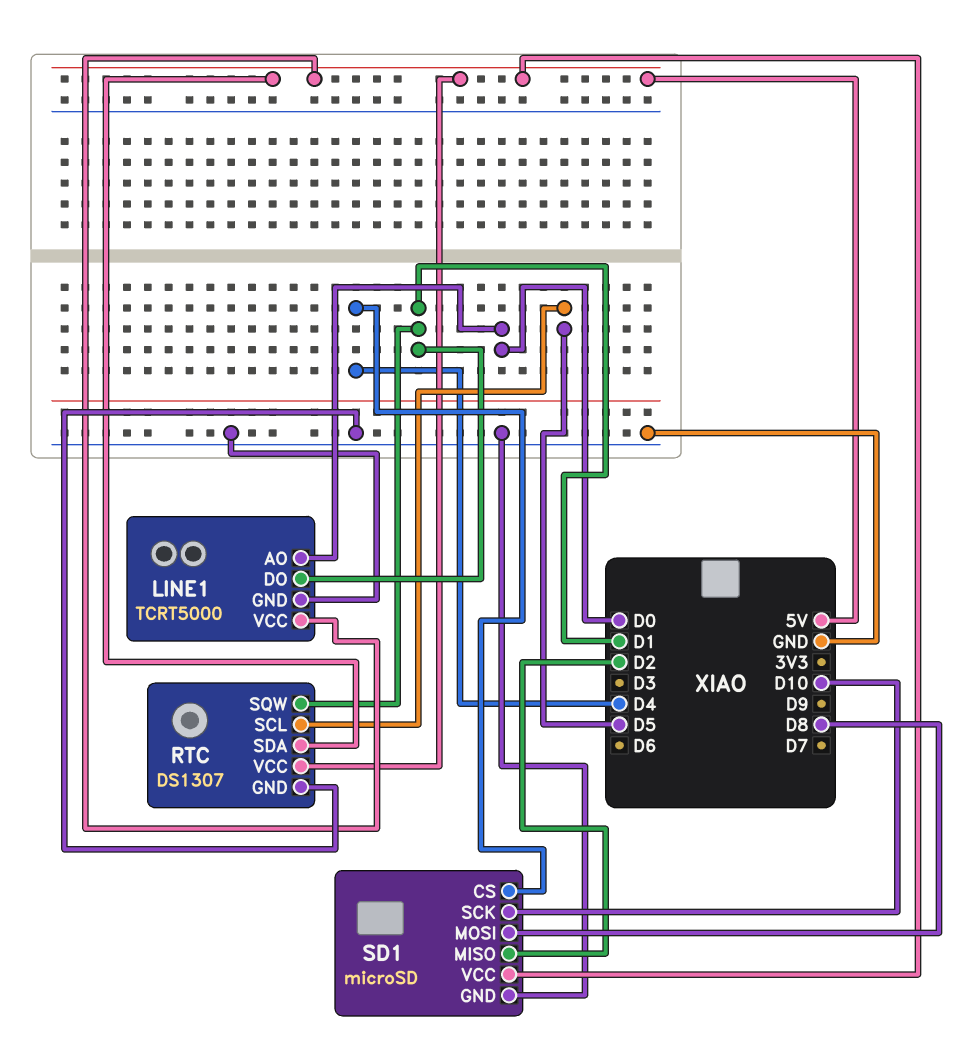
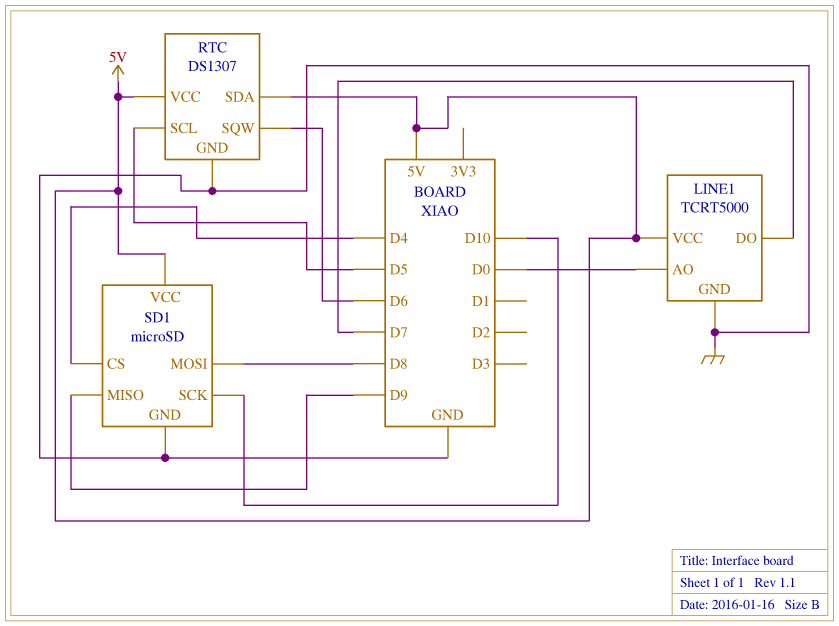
LINE1 pin DO: D1 -> D7
RTC pin SQW: D1 -> D6
SD1 pin MISO: D2 -> D9

